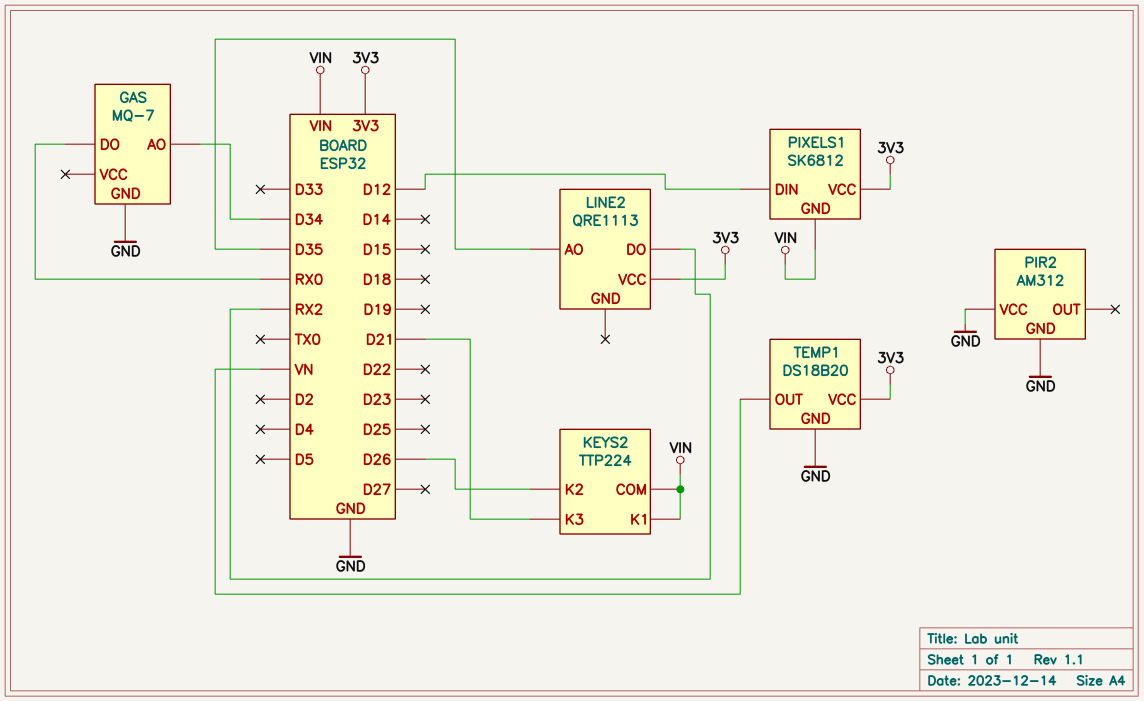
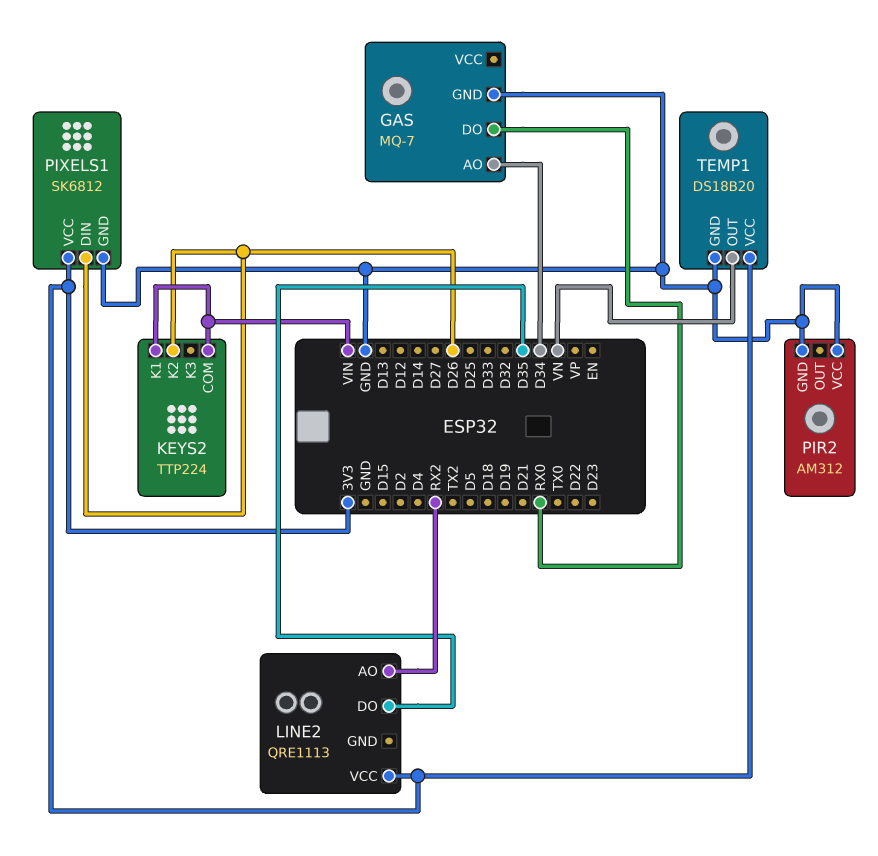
KEYS2 pin K3: D21 -> none
LINE2 pin AO: D35 -> RX2
LINE2 pin DO: RX2 -> D35
PIXELS1 pin DIN: D12 -> D26
PIXELS1 pin GND: VIN -> GND

